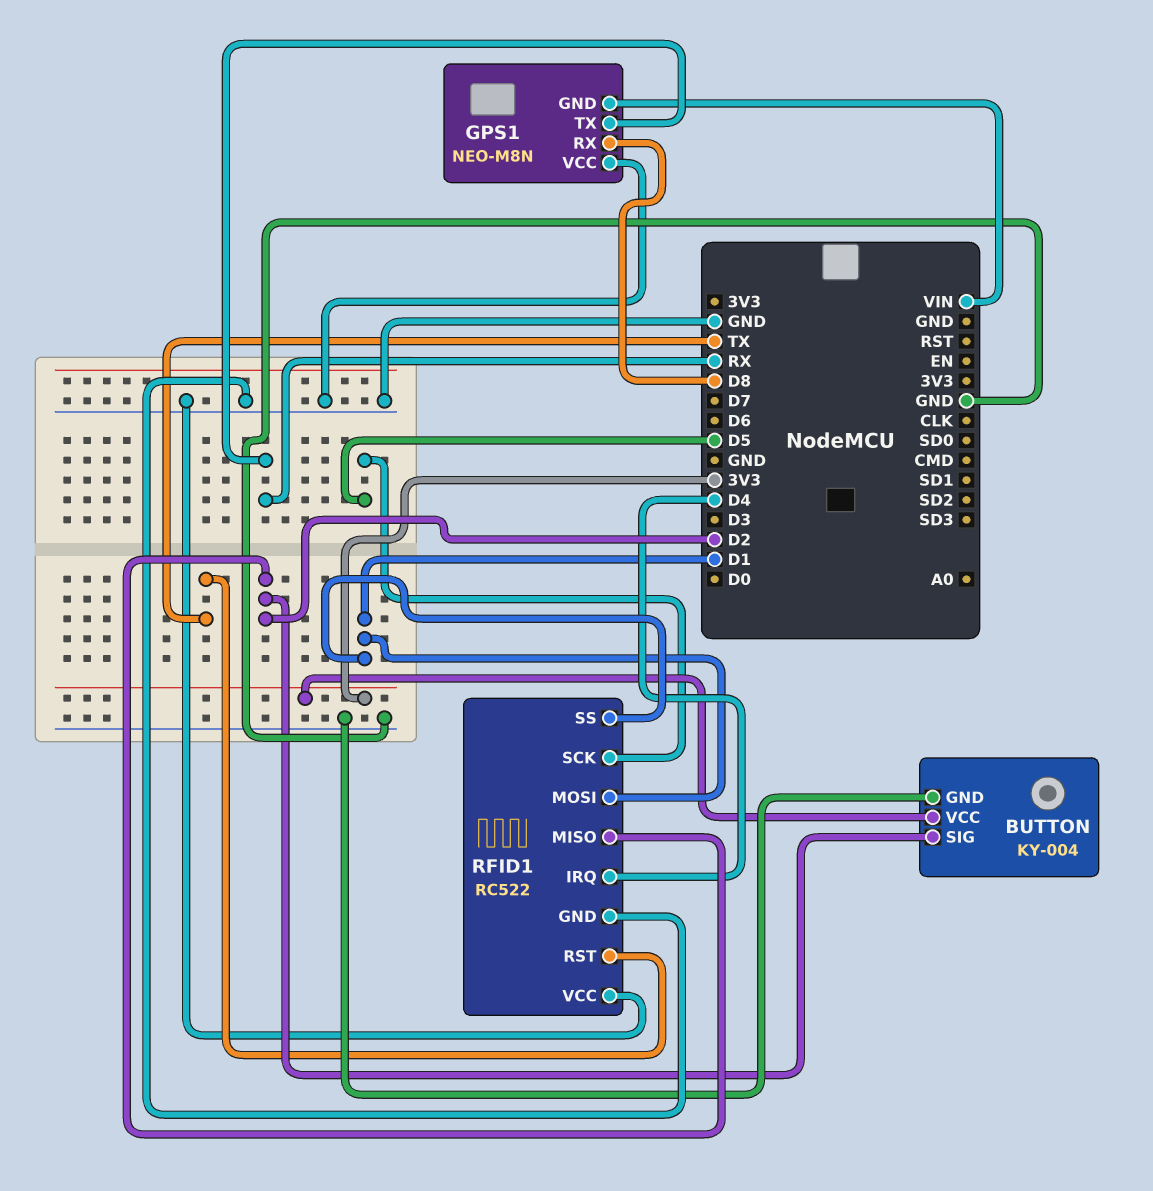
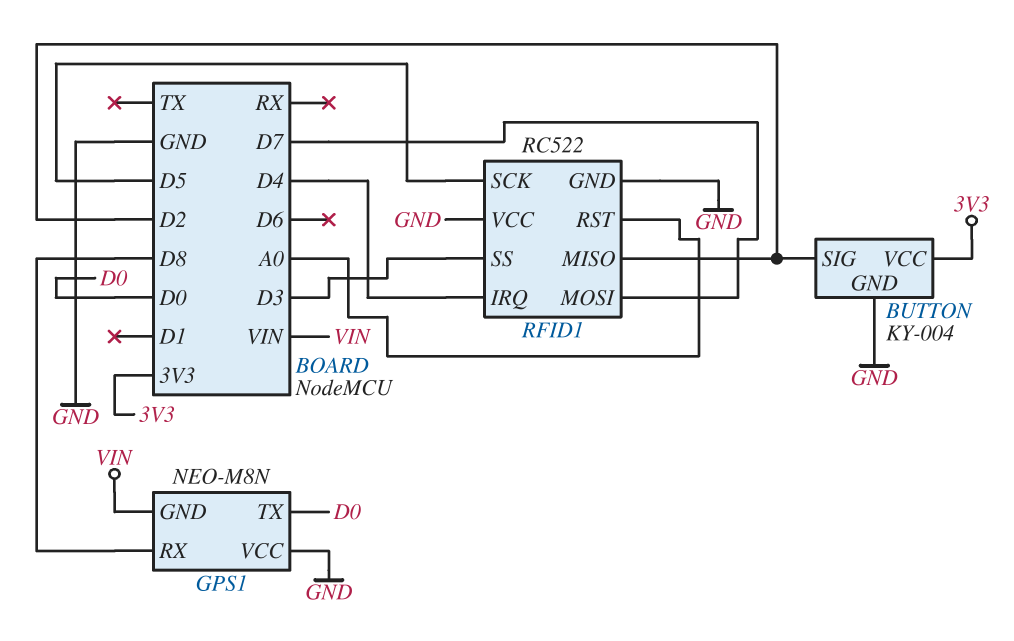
GPS1 pin TX: RX -> D0
RFID1 pin MOSI: D1 -> D7
RFID1 pin RST: TX -> A0
RFID1 pin SS: D1 -> D3

